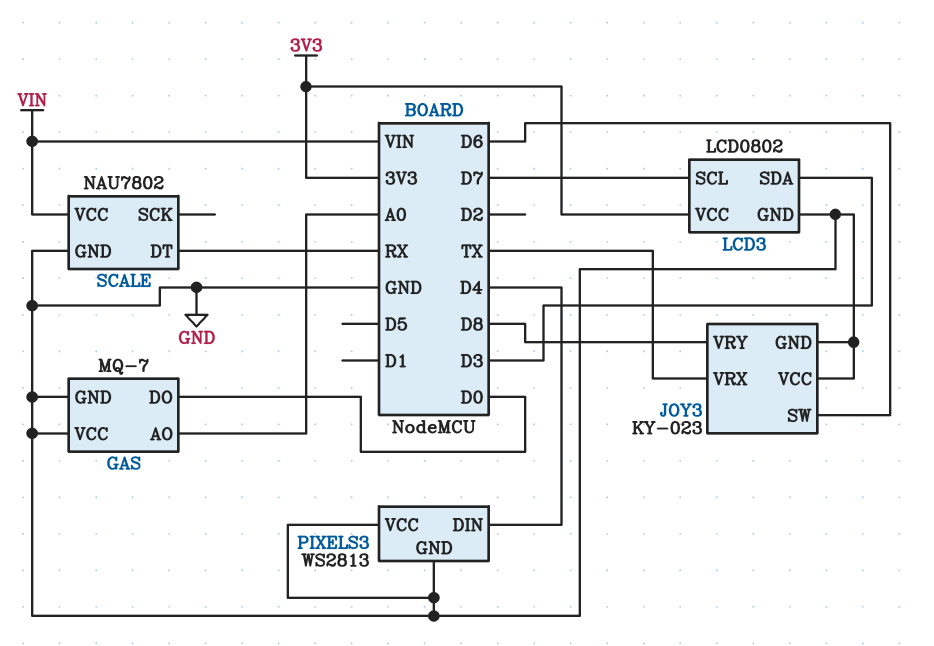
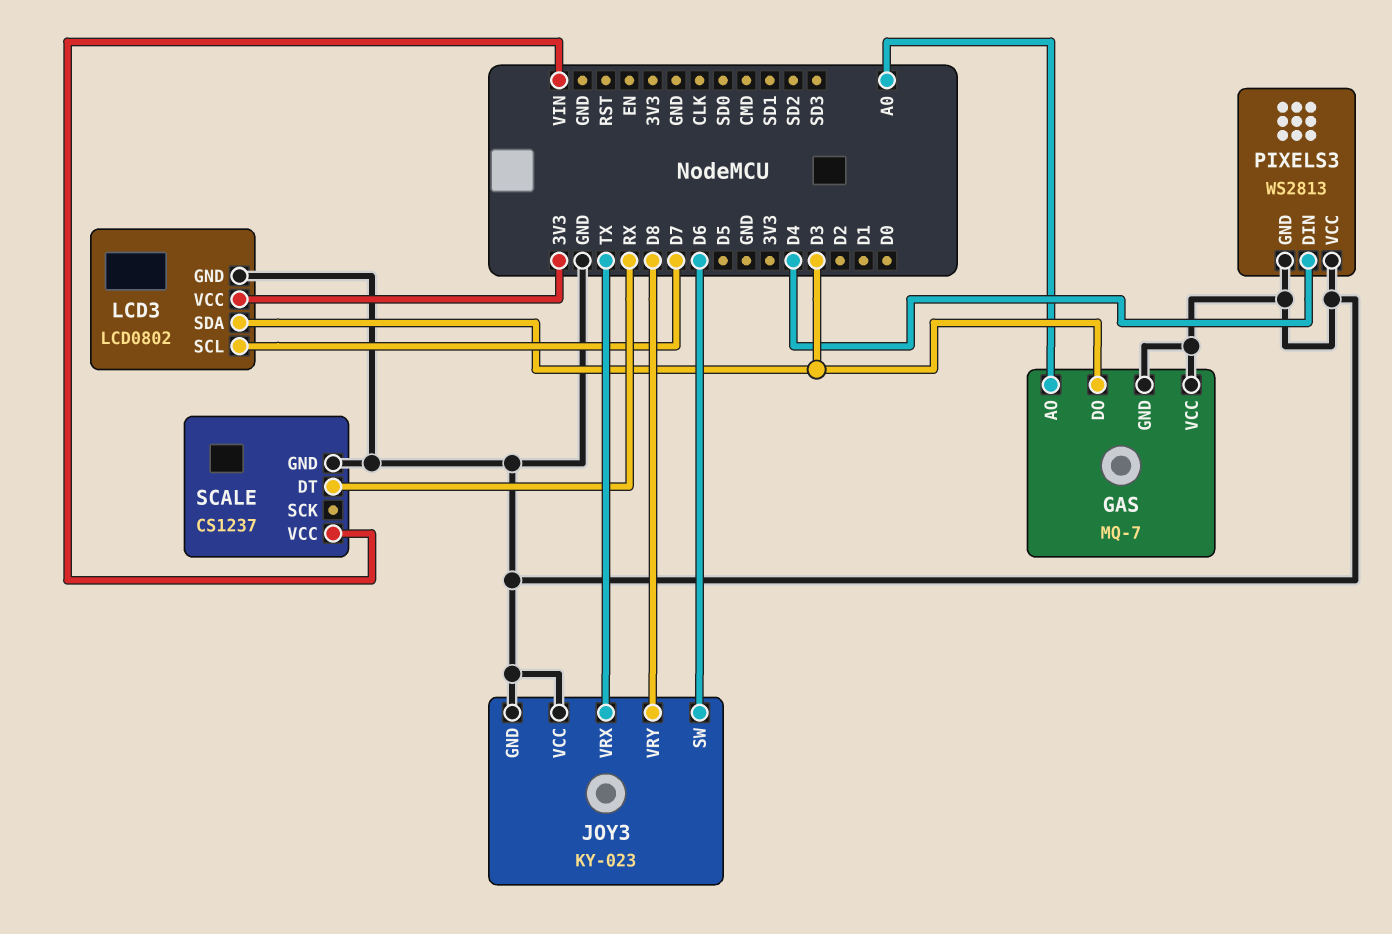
GAS pin DO: D0 -> D3
SCALE: NAU7802 -> CS1237

